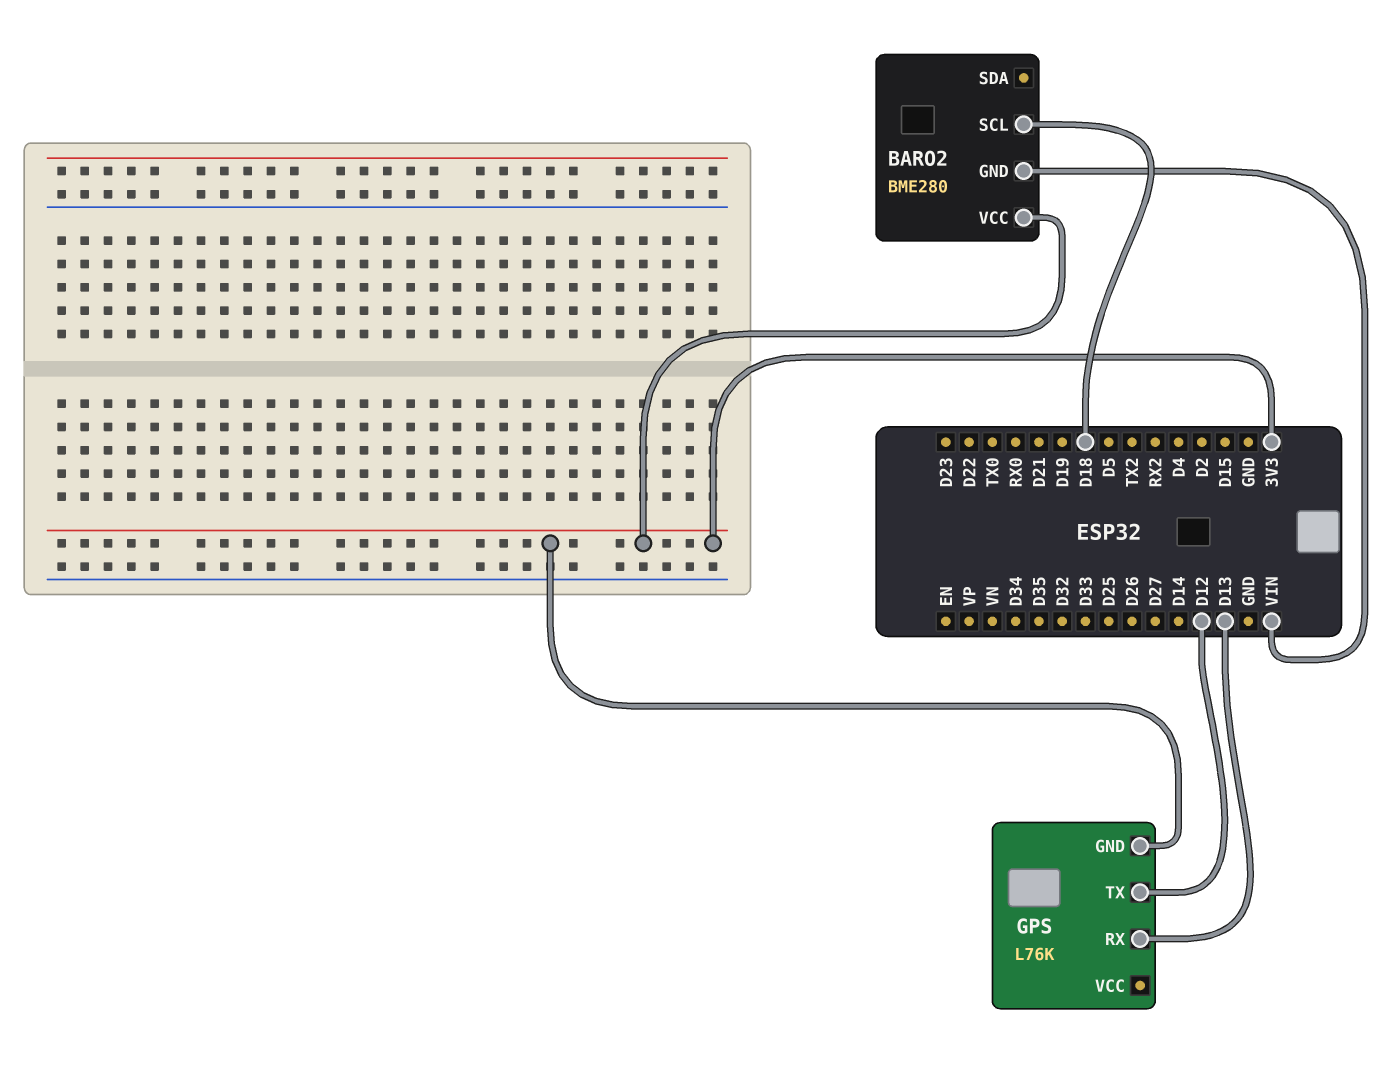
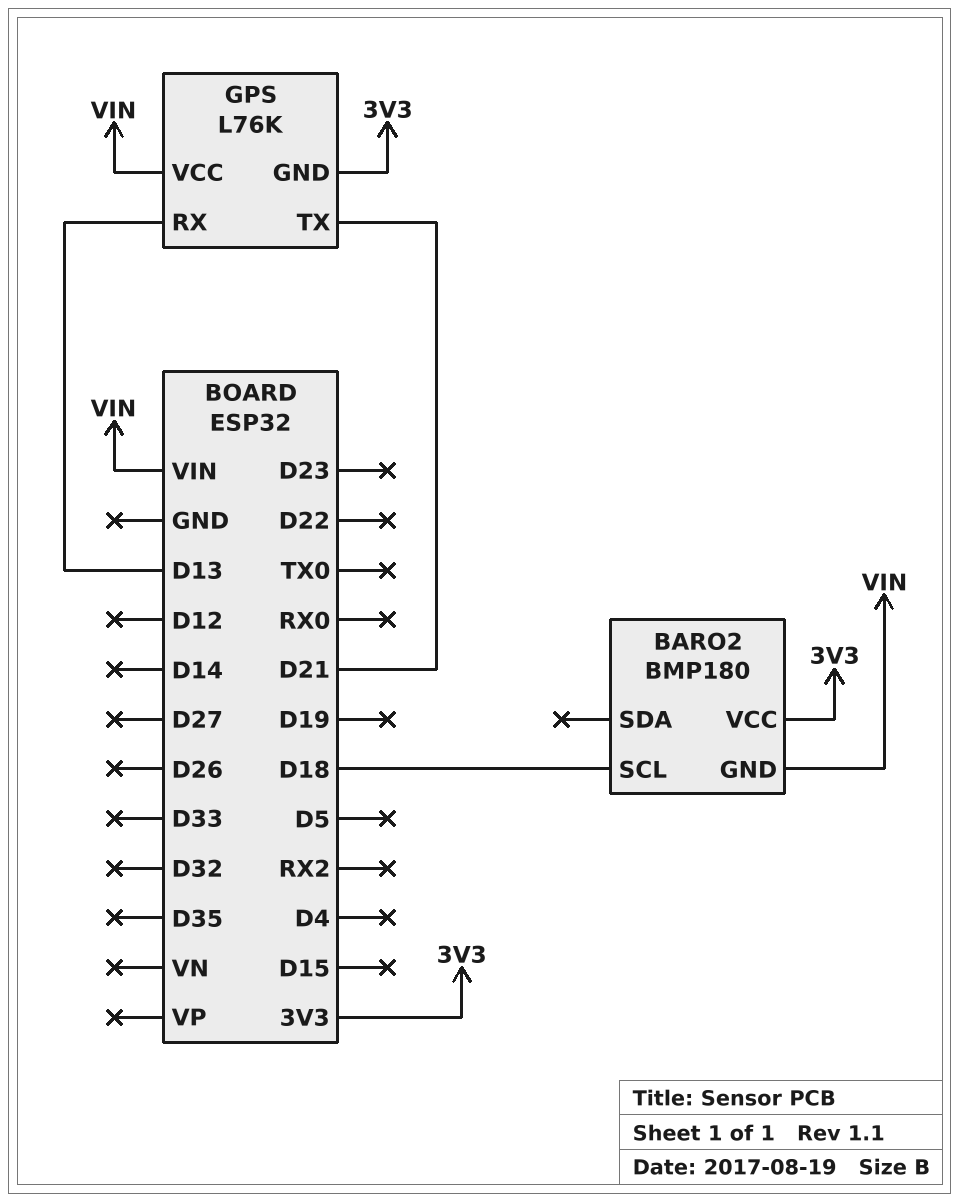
BARO2: BME280 -> BMP180
GPS pin TX: D12 -> D21
GPS pin VCC: none -> VIN

